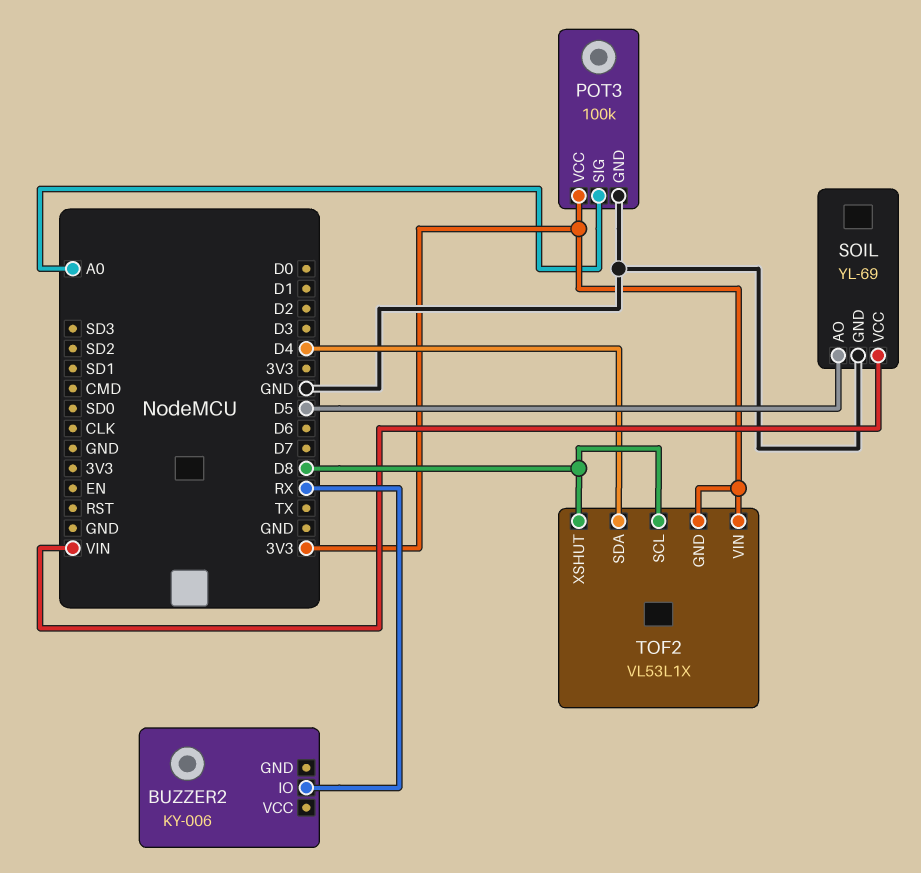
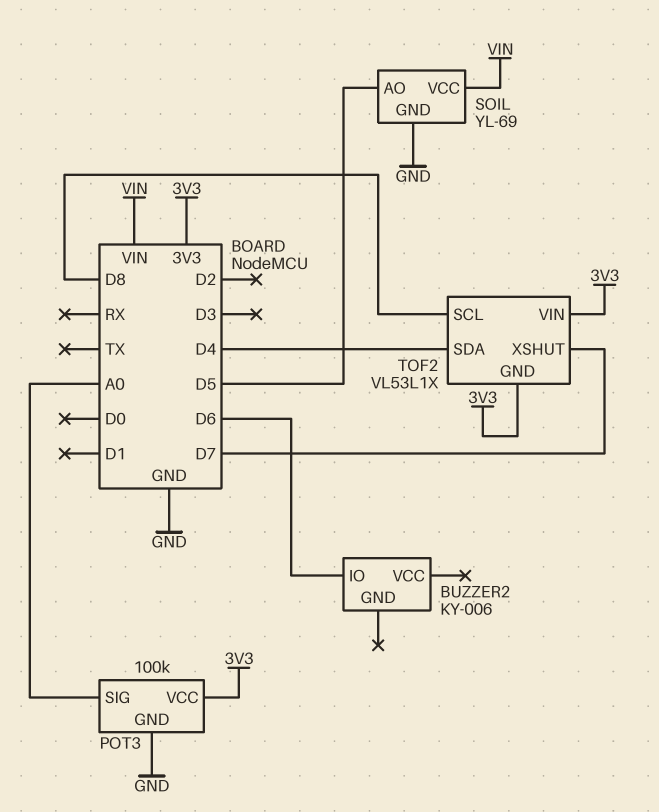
BUZZER2 pin IO: RX -> D6
TOF2 pin XSHUT: D8 -> D7

